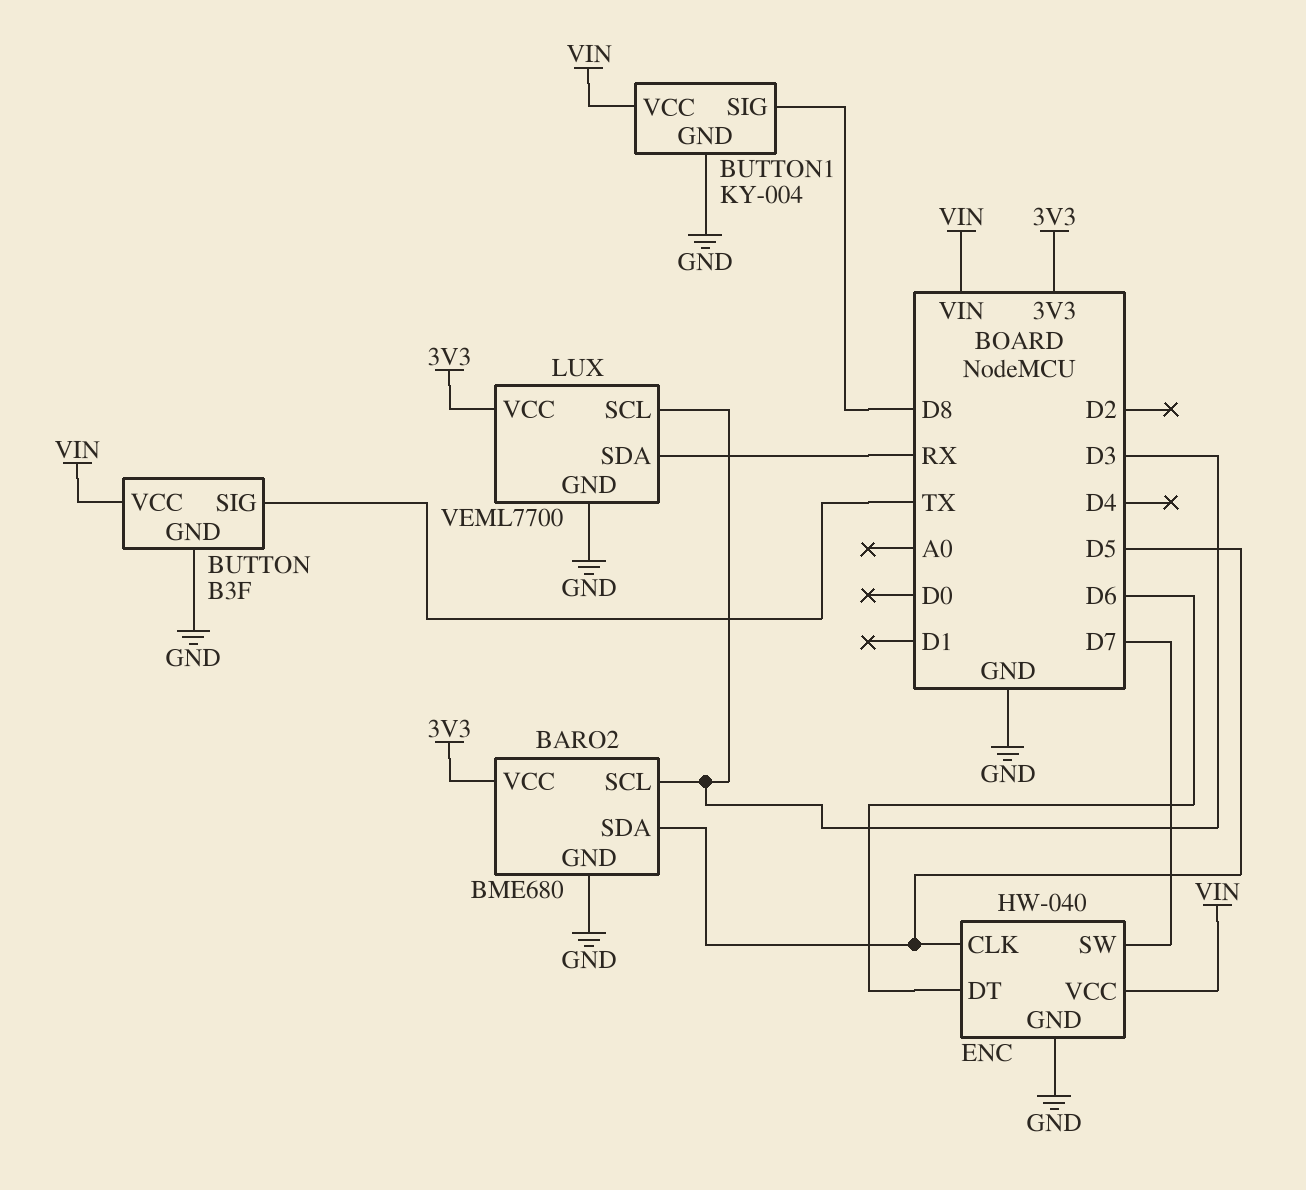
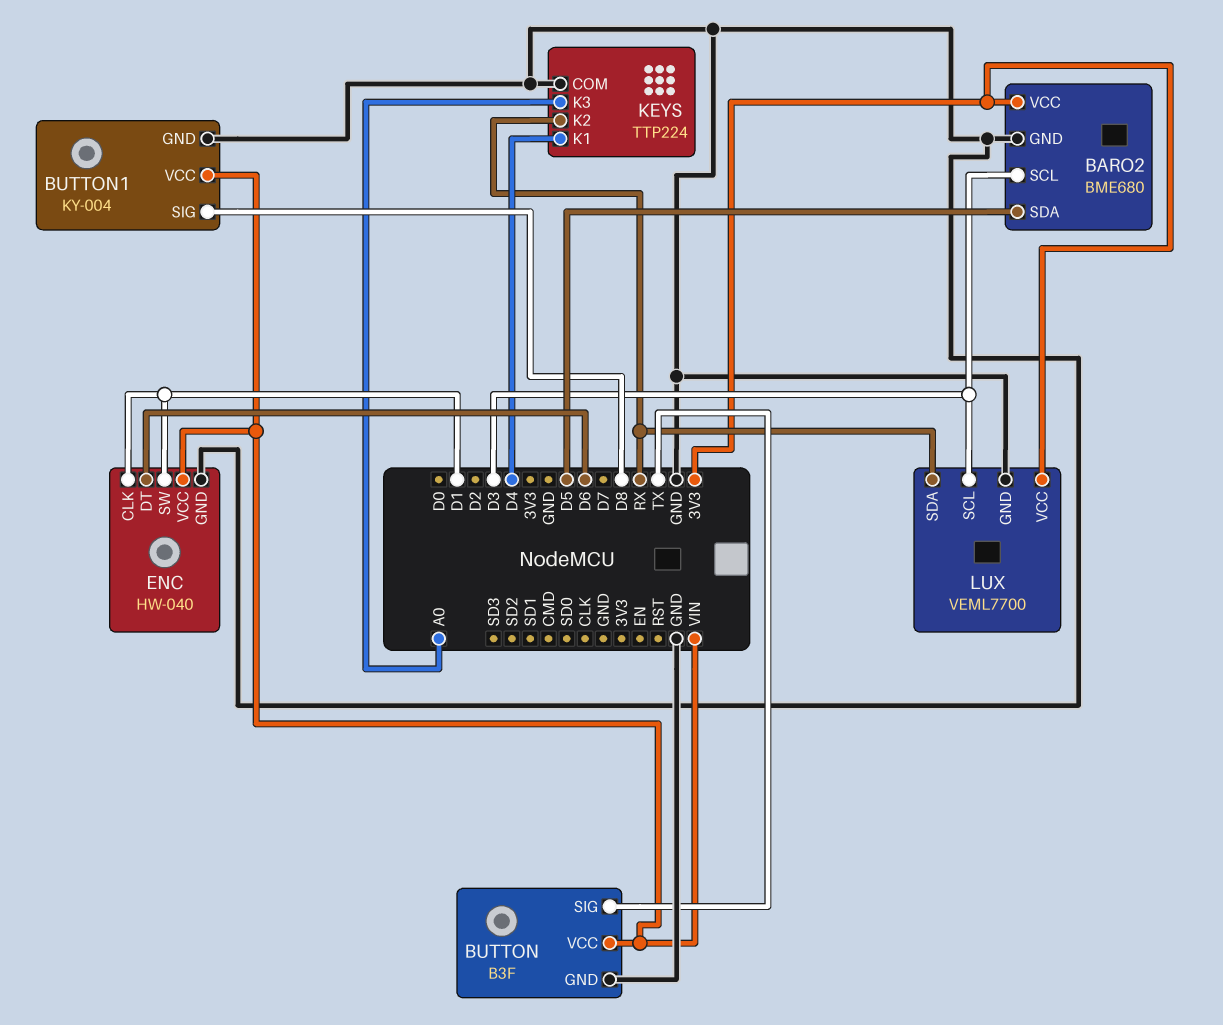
ENC pin CLK: D5 -> D1
ENC pin SW: D7 -> D1
KEYS: none -> TTP224
KEYS pin COM: none -> GND
KEYS pin K1: none -> D4
KEYS pin K2: none -> RX
KEYS pin K3: none -> A0

